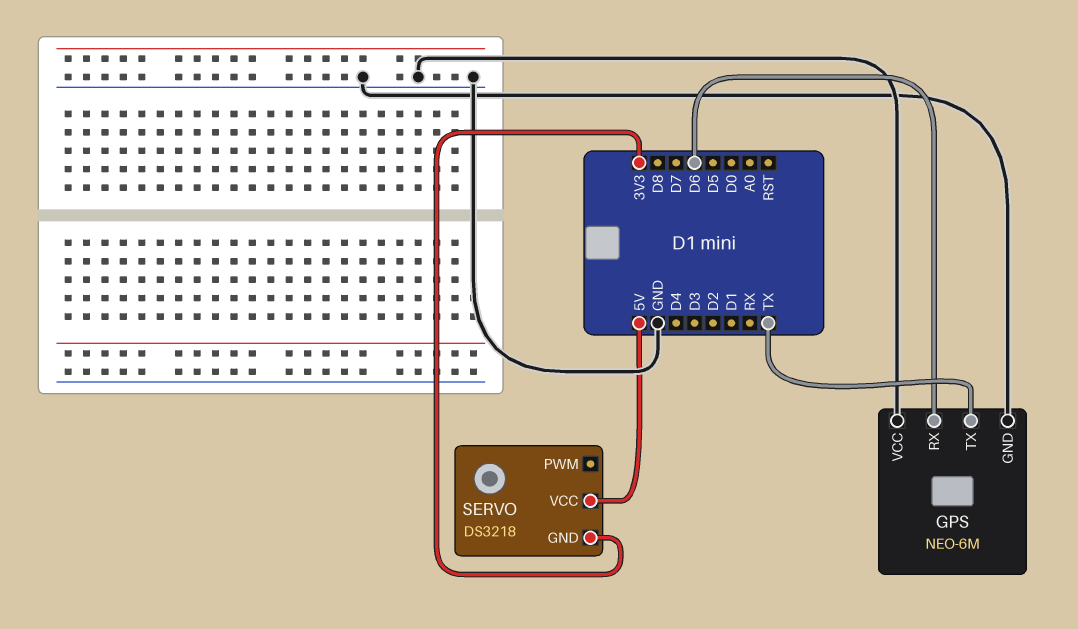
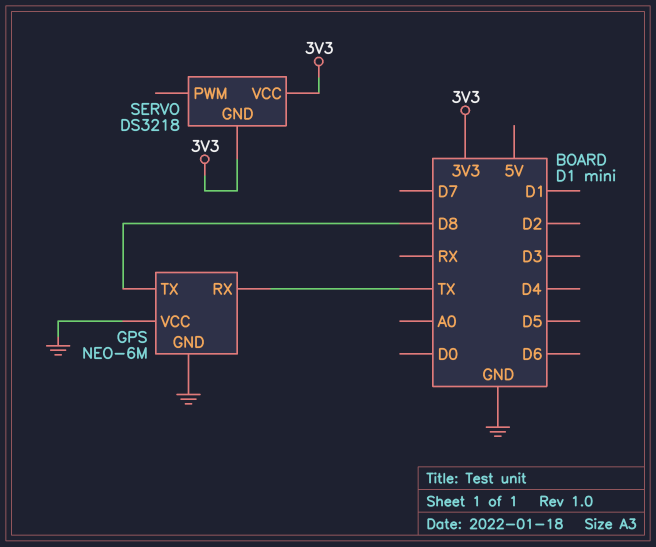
GPS pin RX: D6 -> TX
GPS pin TX: TX -> D8
SERVO pin VCC: 5V -> 3V3

